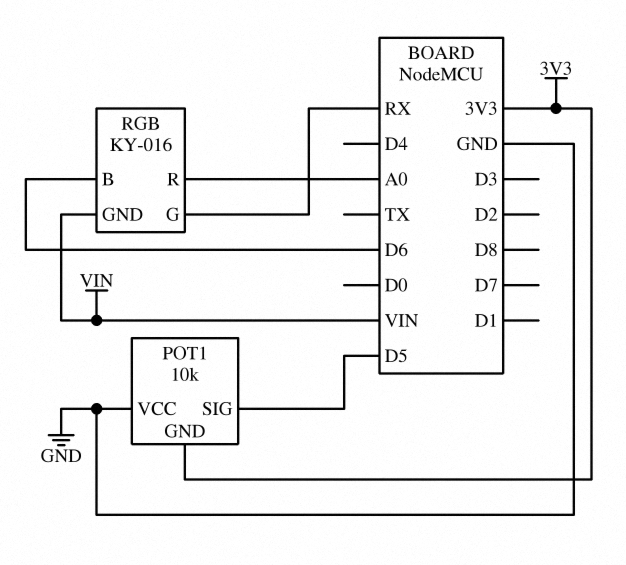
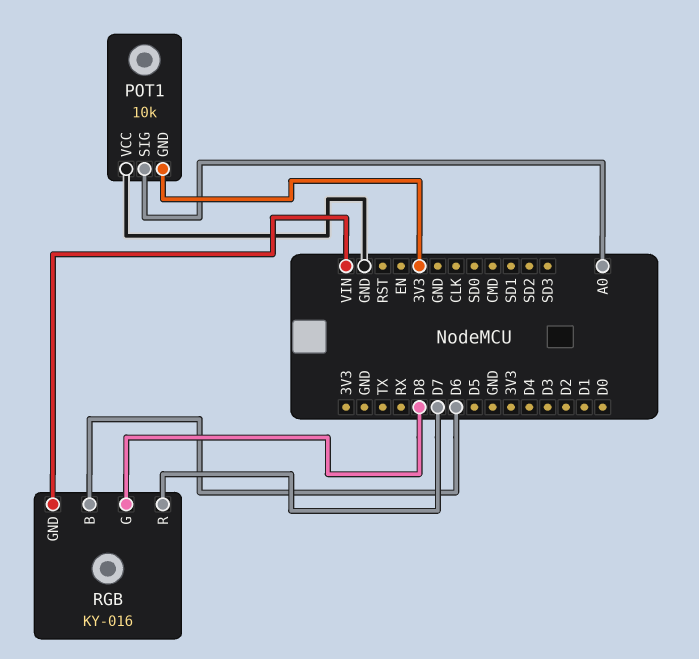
POT1 pin SIG: D5 -> A0
RGB pin G: RX -> D8
RGB pin R: A0 -> D7

